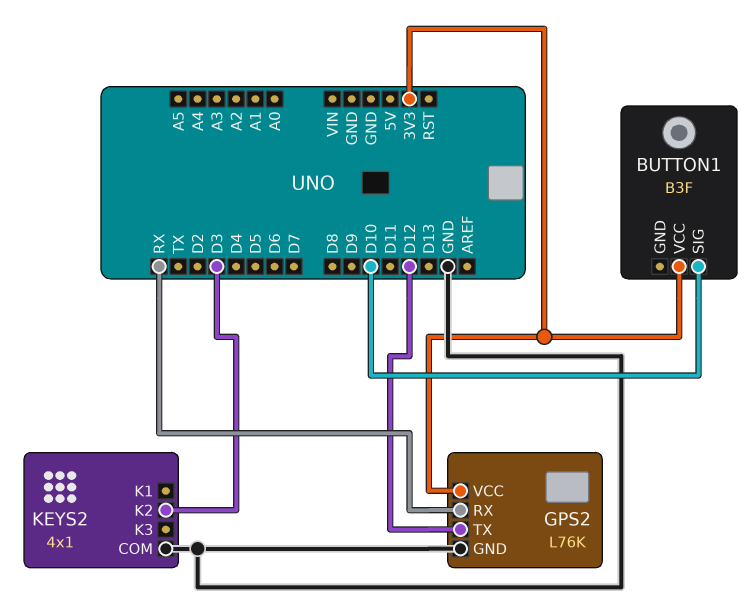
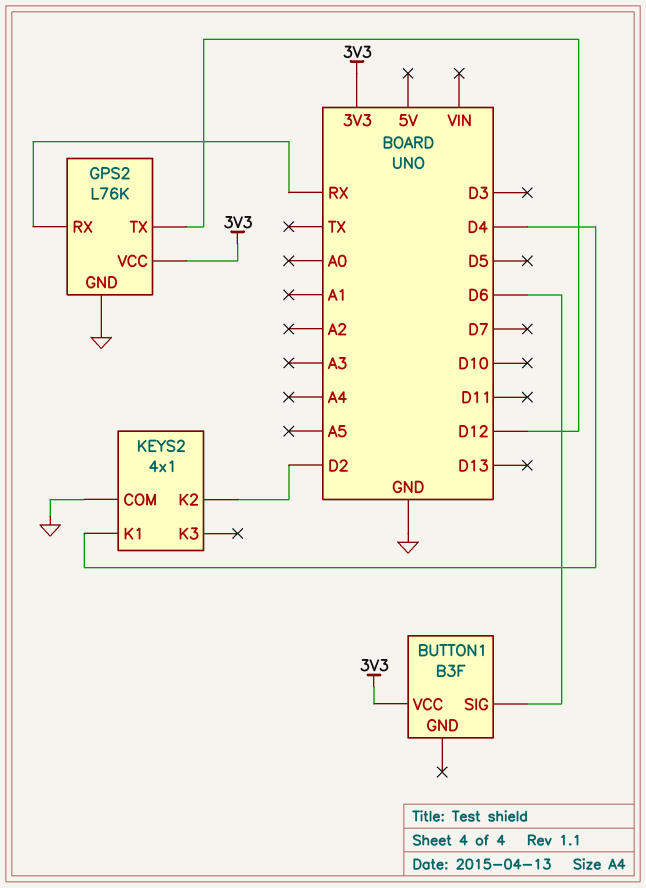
BUTTON1 pin SIG: D10 -> D6
KEYS2 pin K1: none -> D4
KEYS2 pin K2: D3 -> D2

